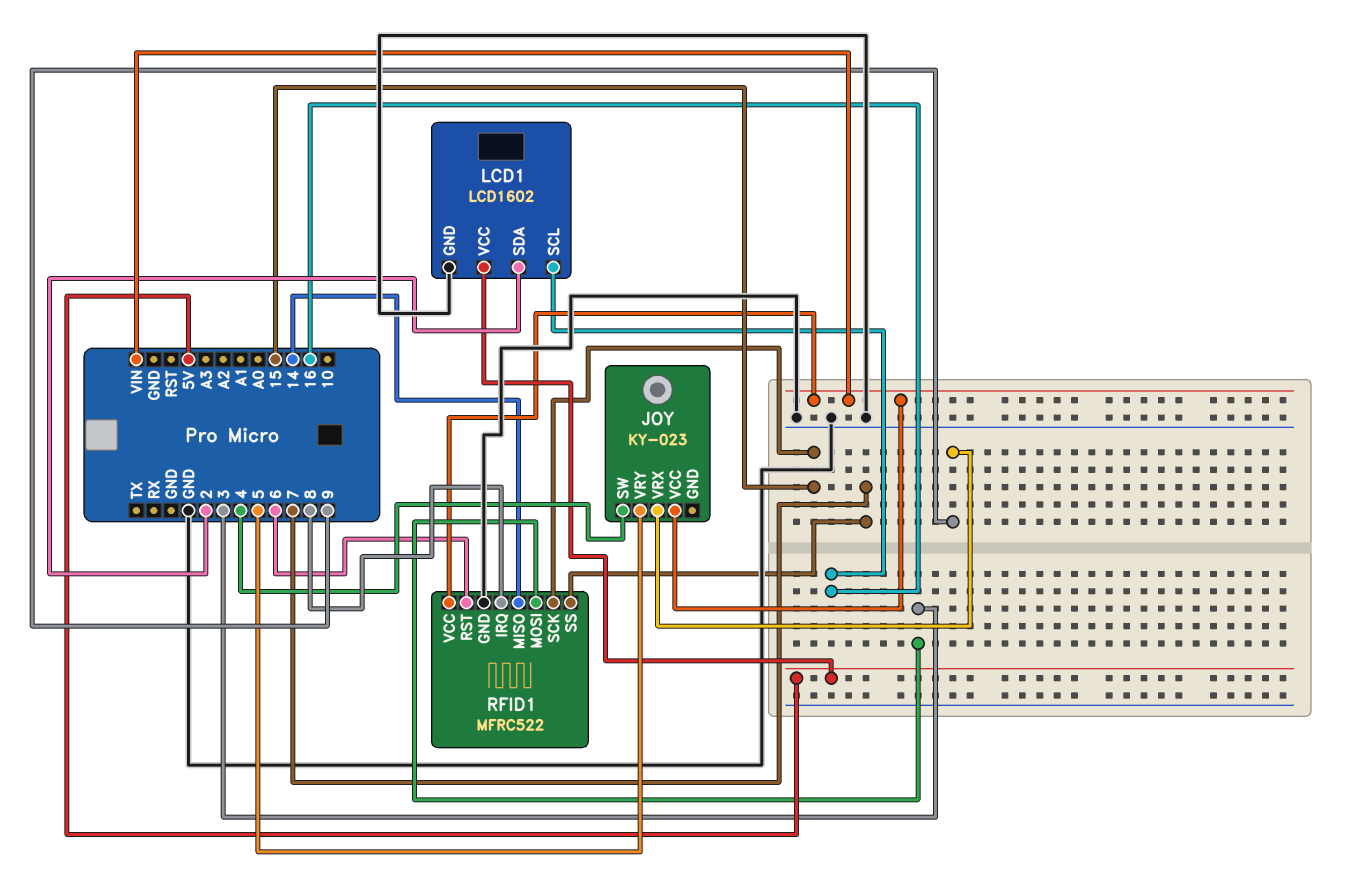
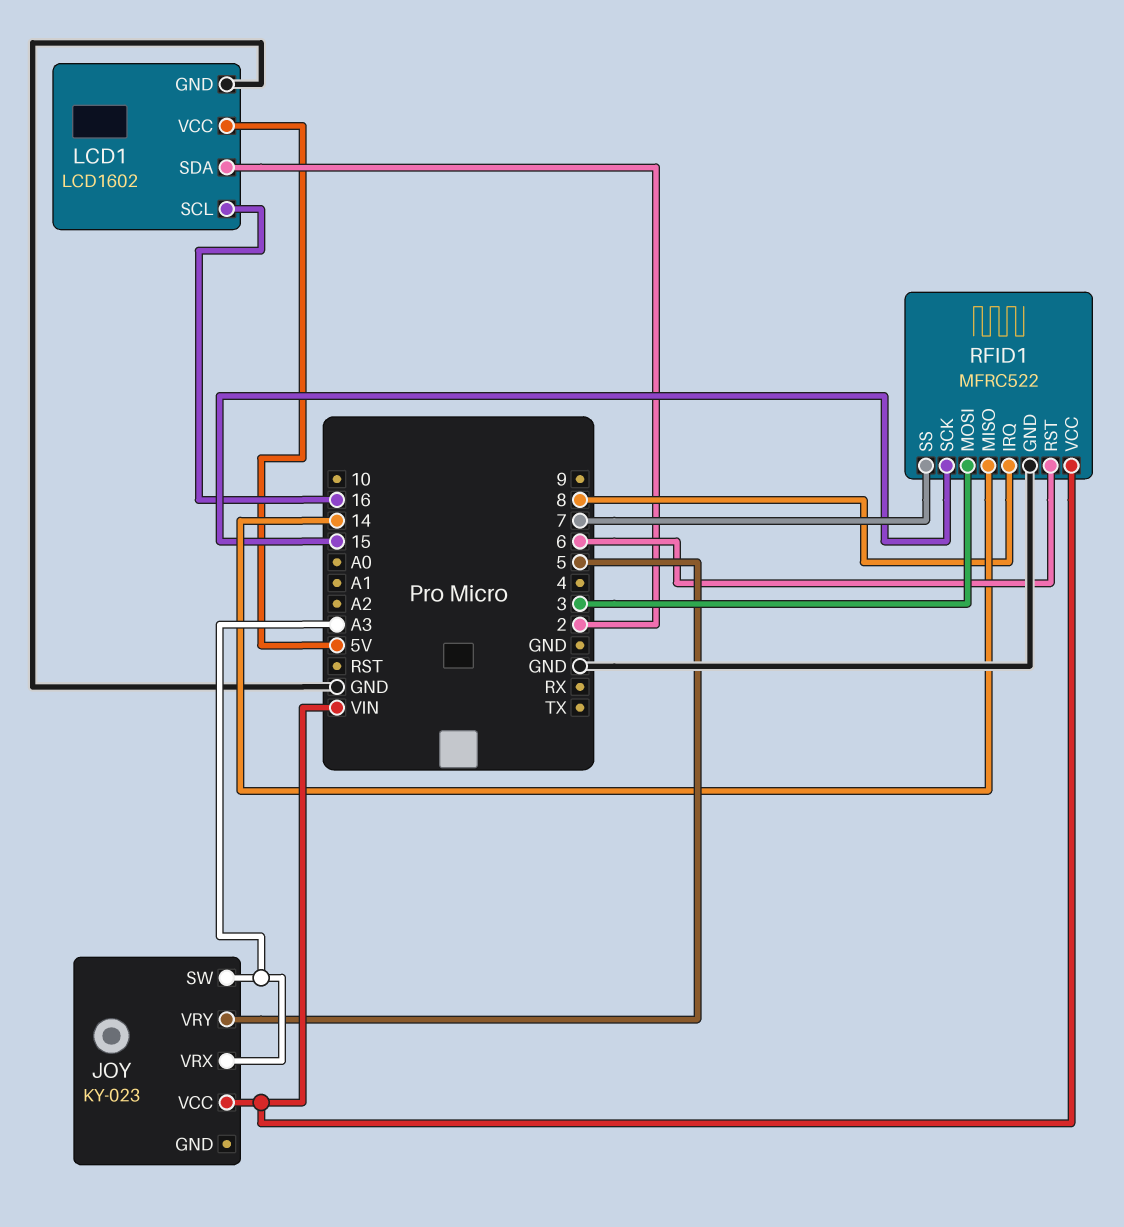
JOY pin SW: 4 -> A3
JOY pin VRX: 9 -> A3

